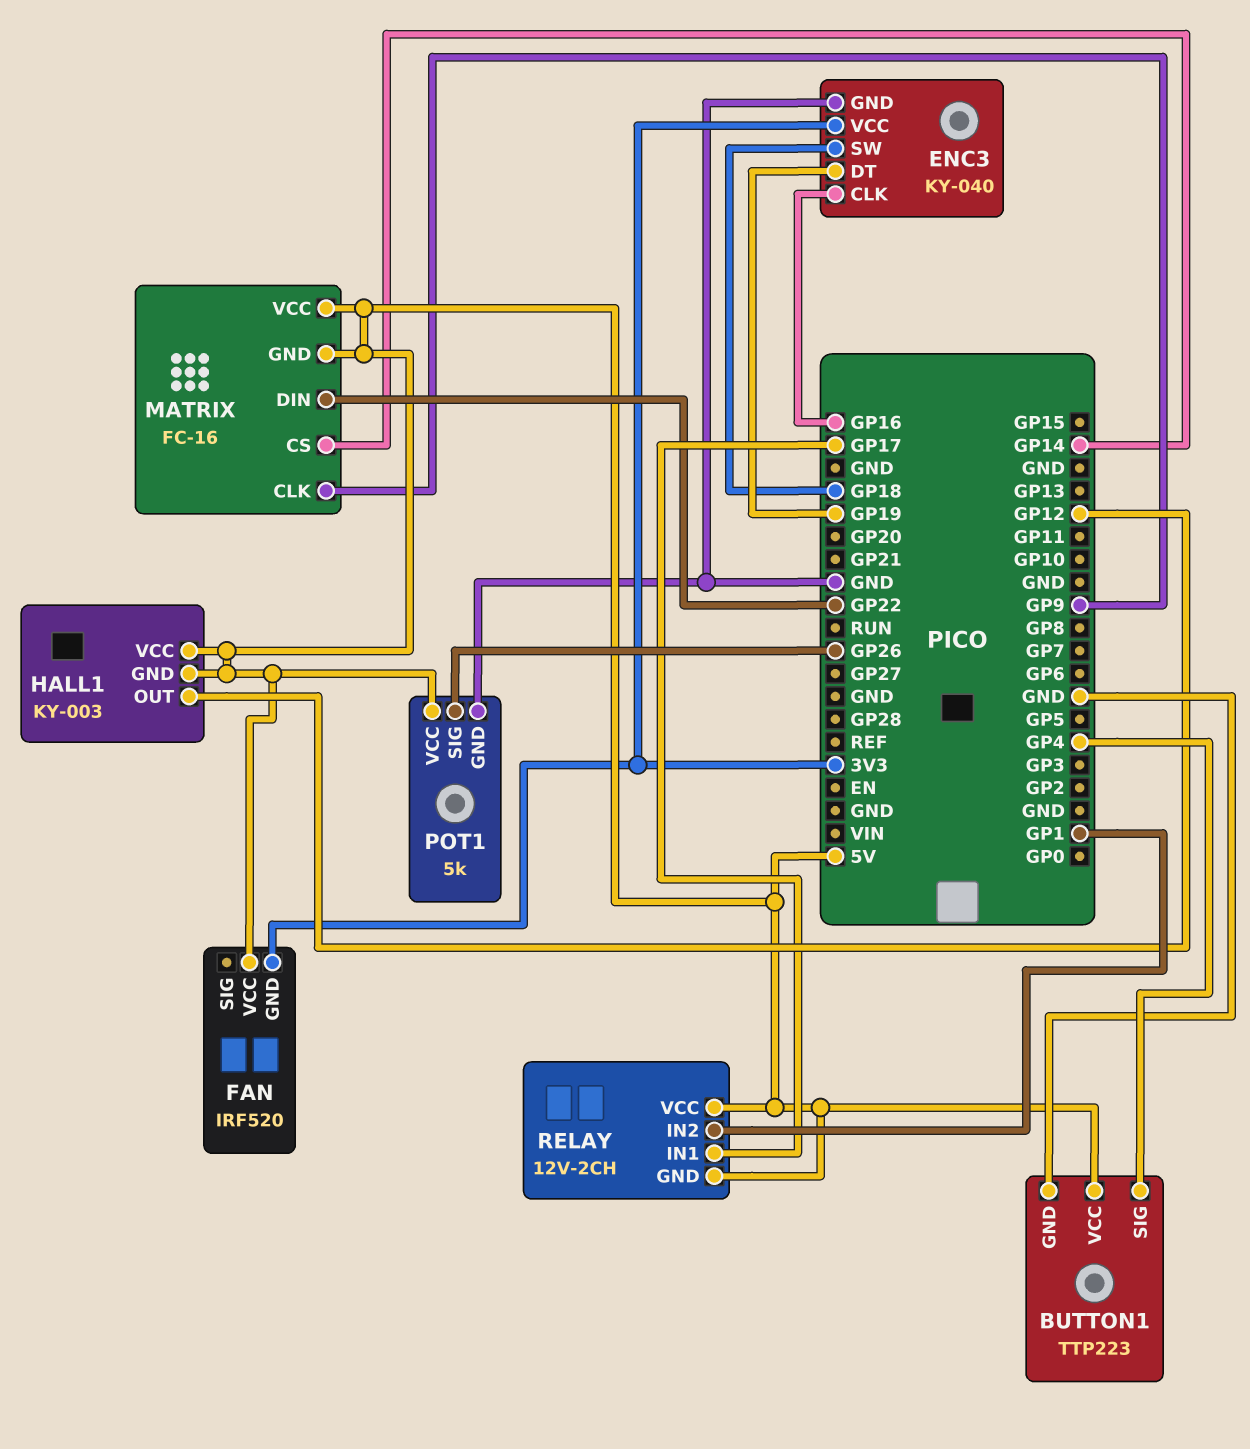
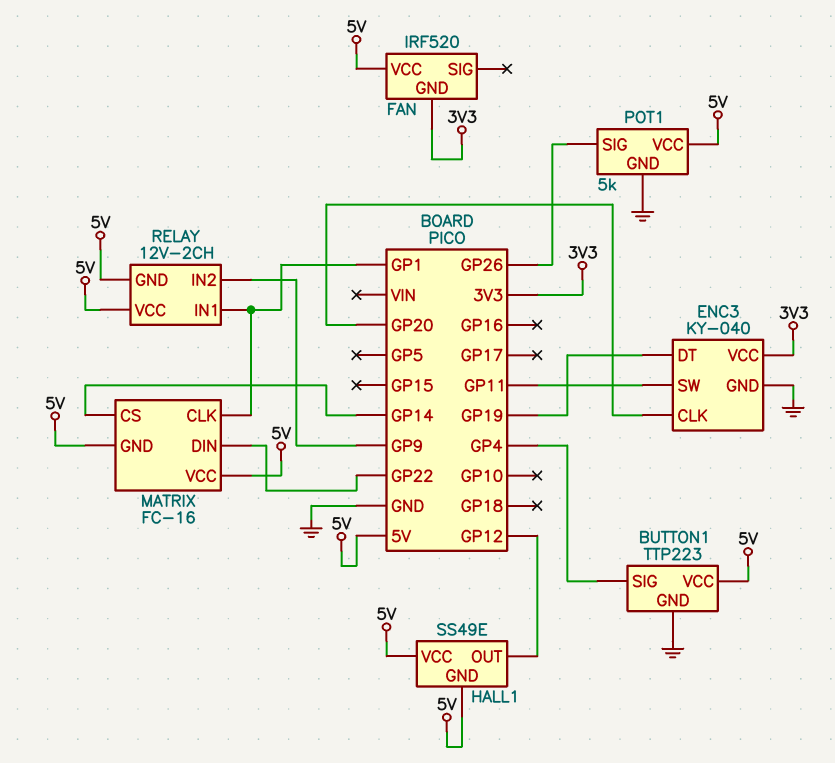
ENC3 pin CLK: GP16 -> GP20
ENC3 pin SW: GP18 -> GP11
HALL1: KY-003 -> SS49E
MATRIX pin CLK: GP9 -> GP1
RELAY pin IN1: GP17 -> GP1
RELAY pin IN2: GP1 -> GP9

